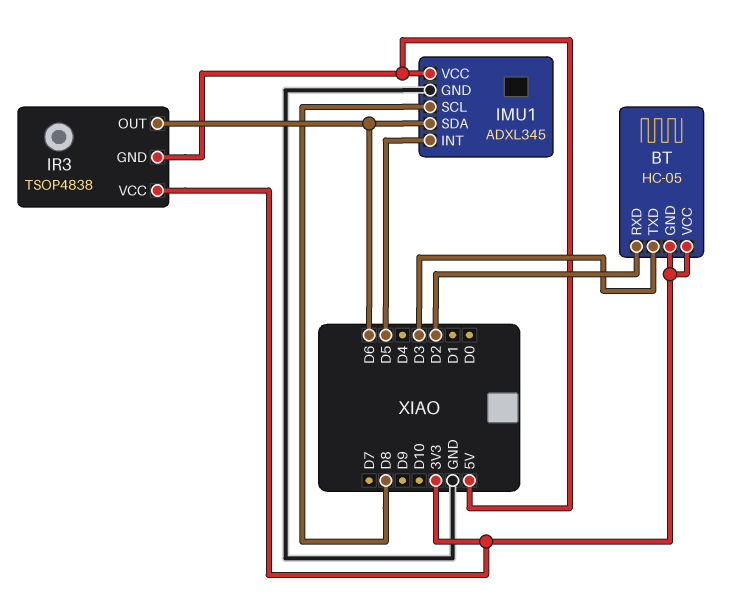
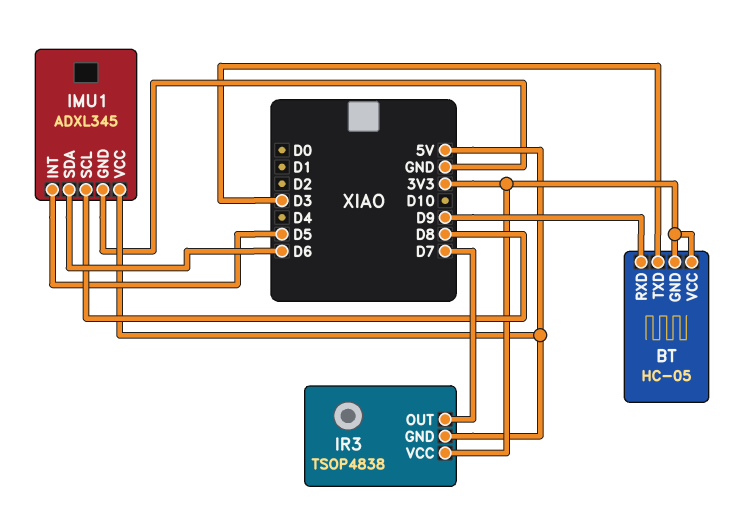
BT pin RXD: D2 -> D9
IR3 pin OUT: D6 -> D7

